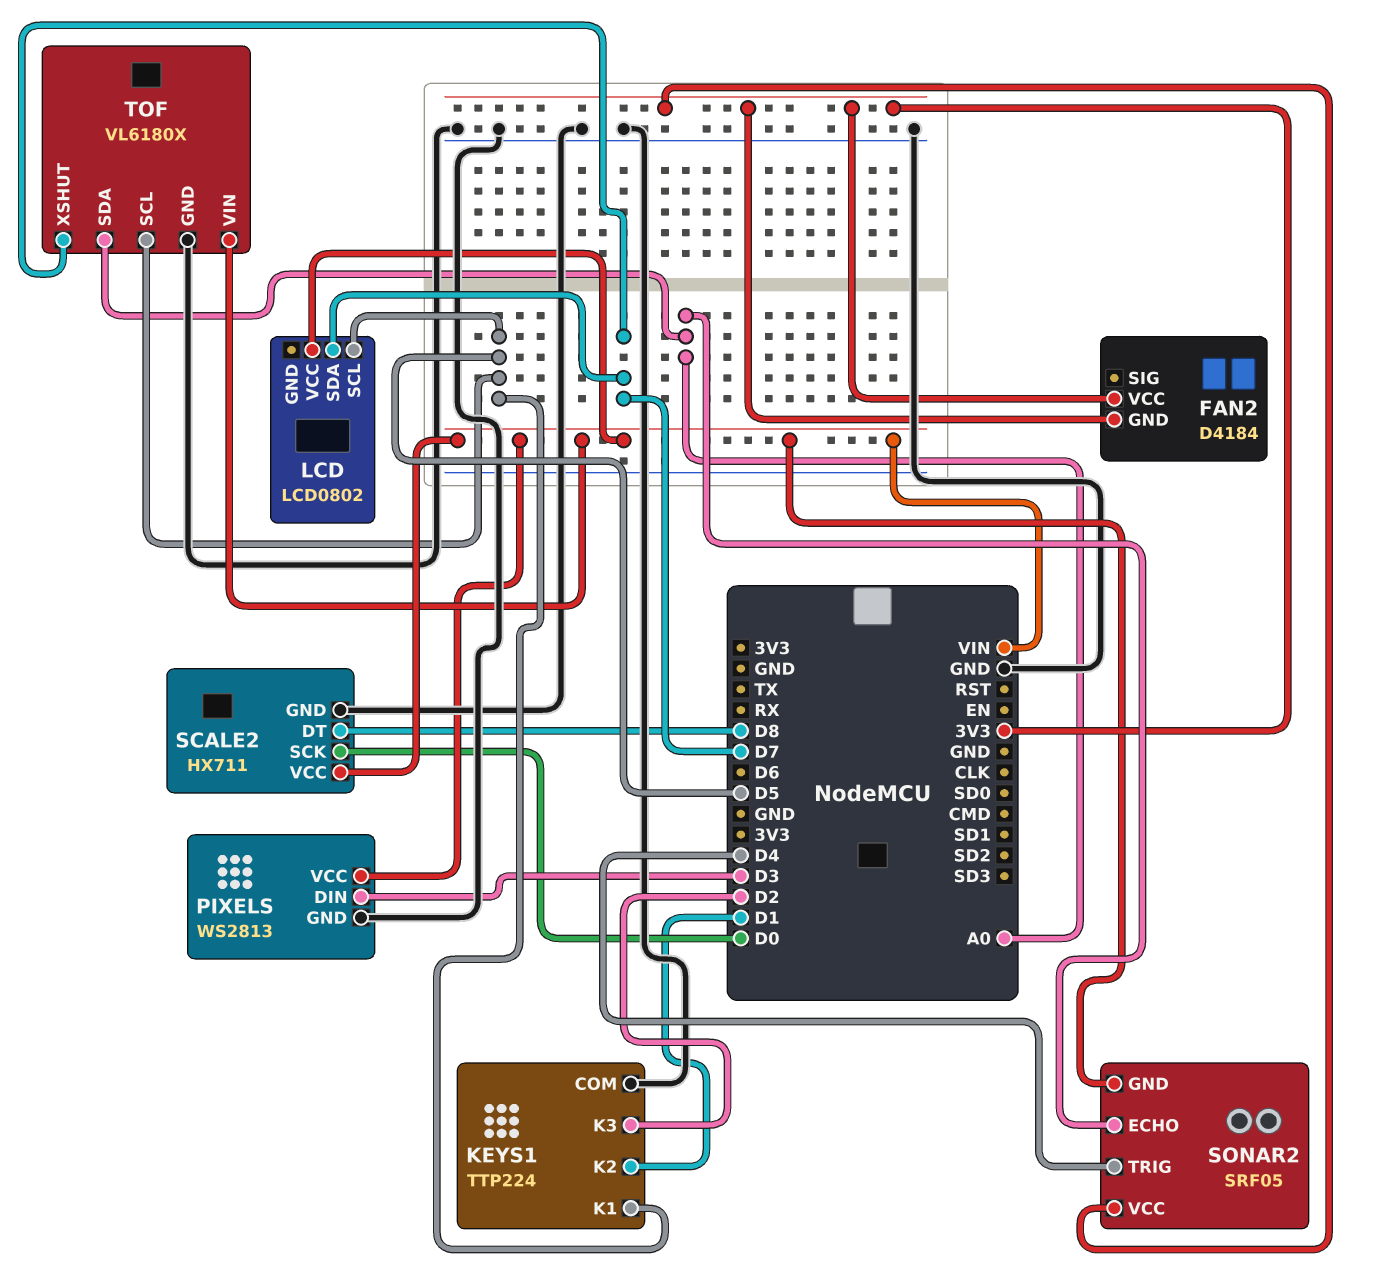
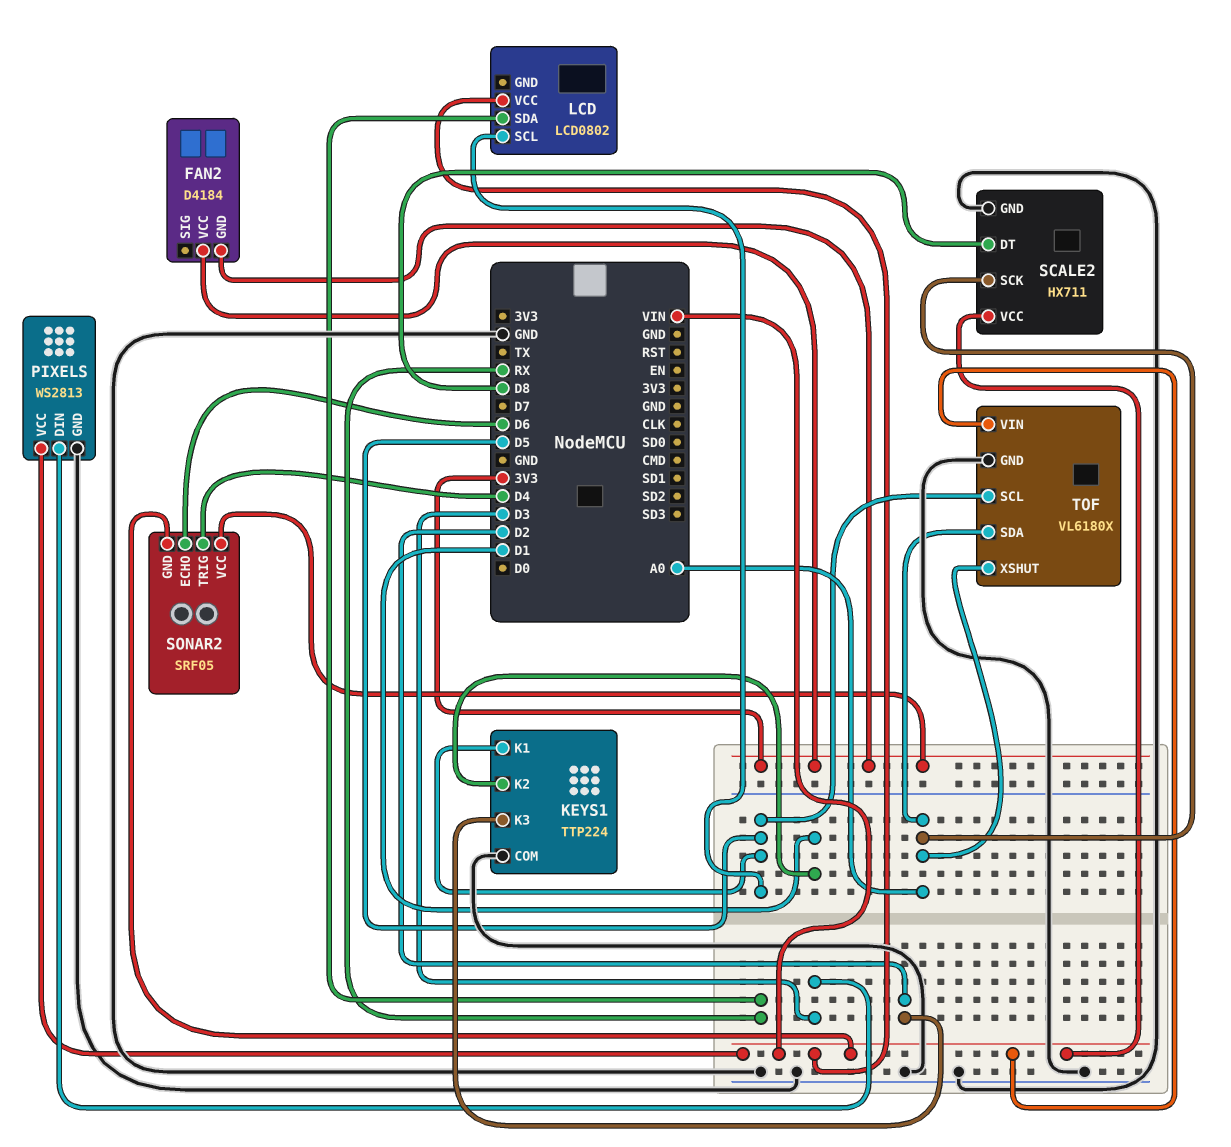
LCD pin SDA: D7 -> RX
SCALE2 pin SCK: D0 -> A0
SONAR2 pin ECHO: A0 -> D6
TOF pin XSHUT: D7 -> A0

